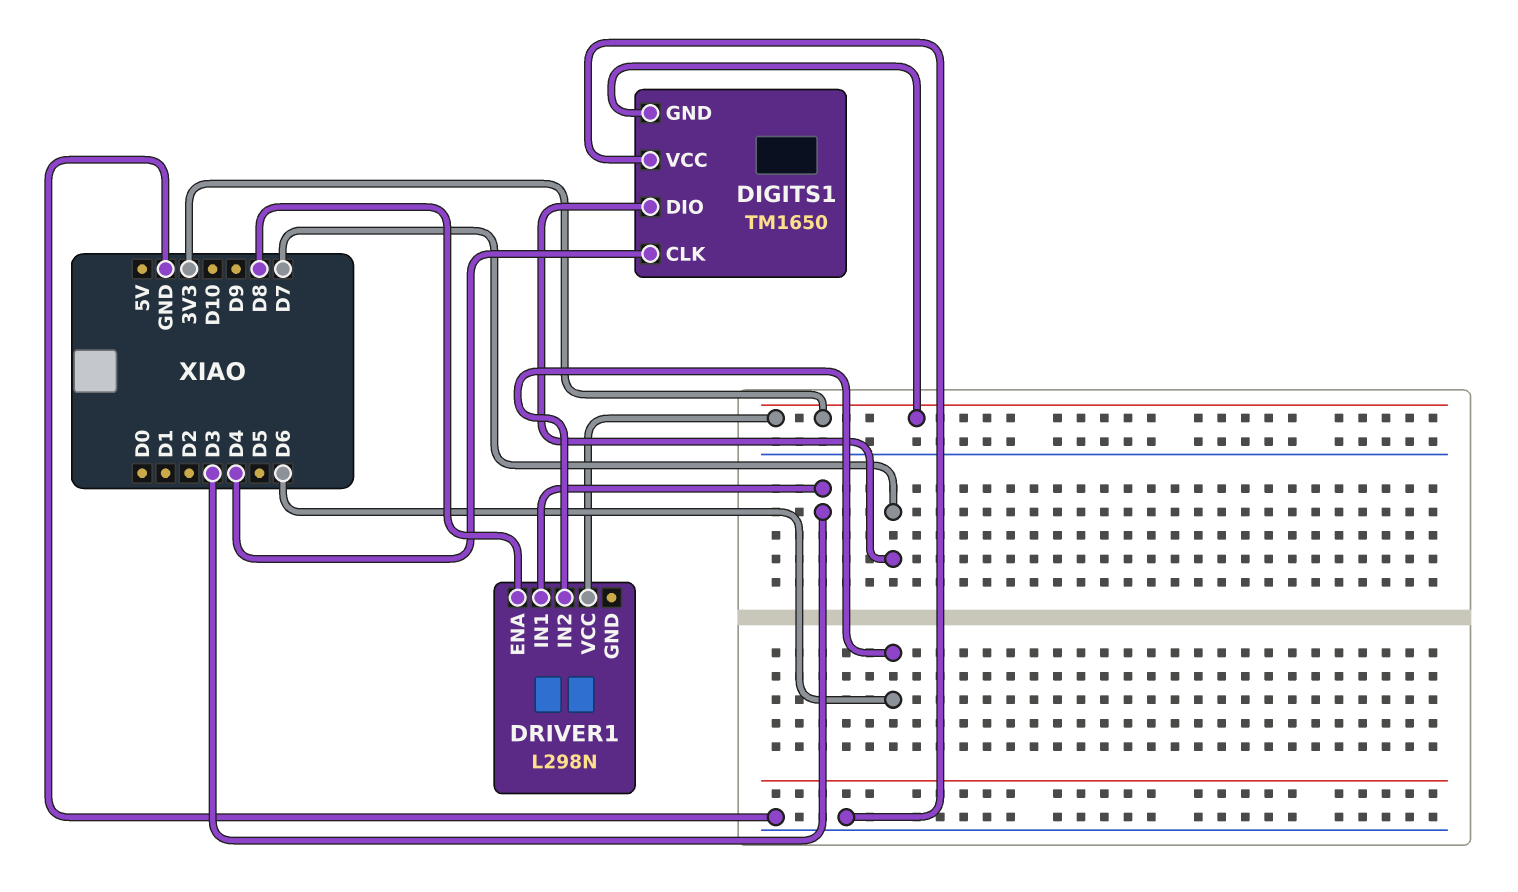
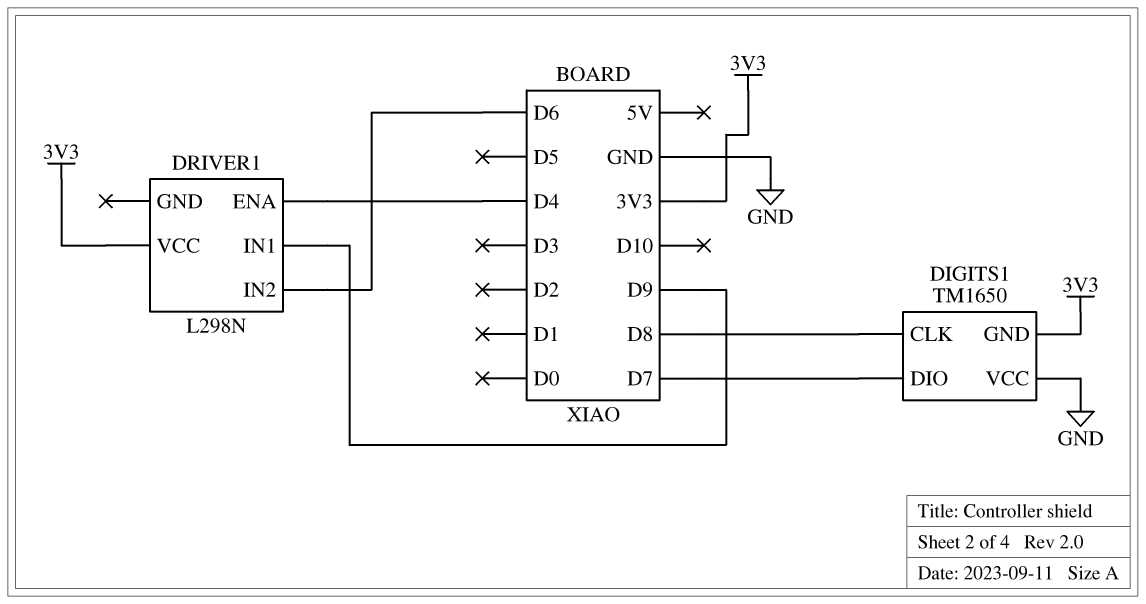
DIGITS1 pin CLK: D4 -> D8
DRIVER1 pin ENA: D8 -> D4
DRIVER1 pin IN1: D3 -> D9

